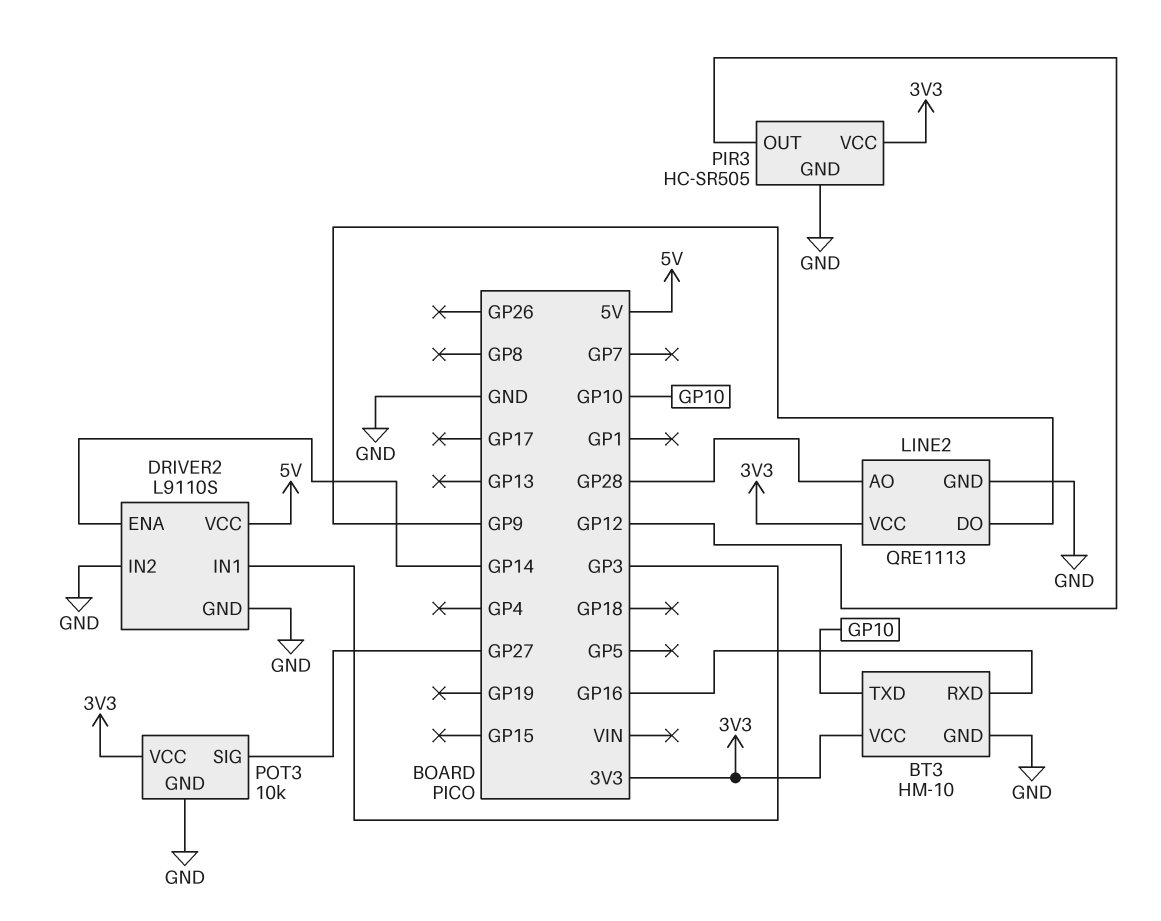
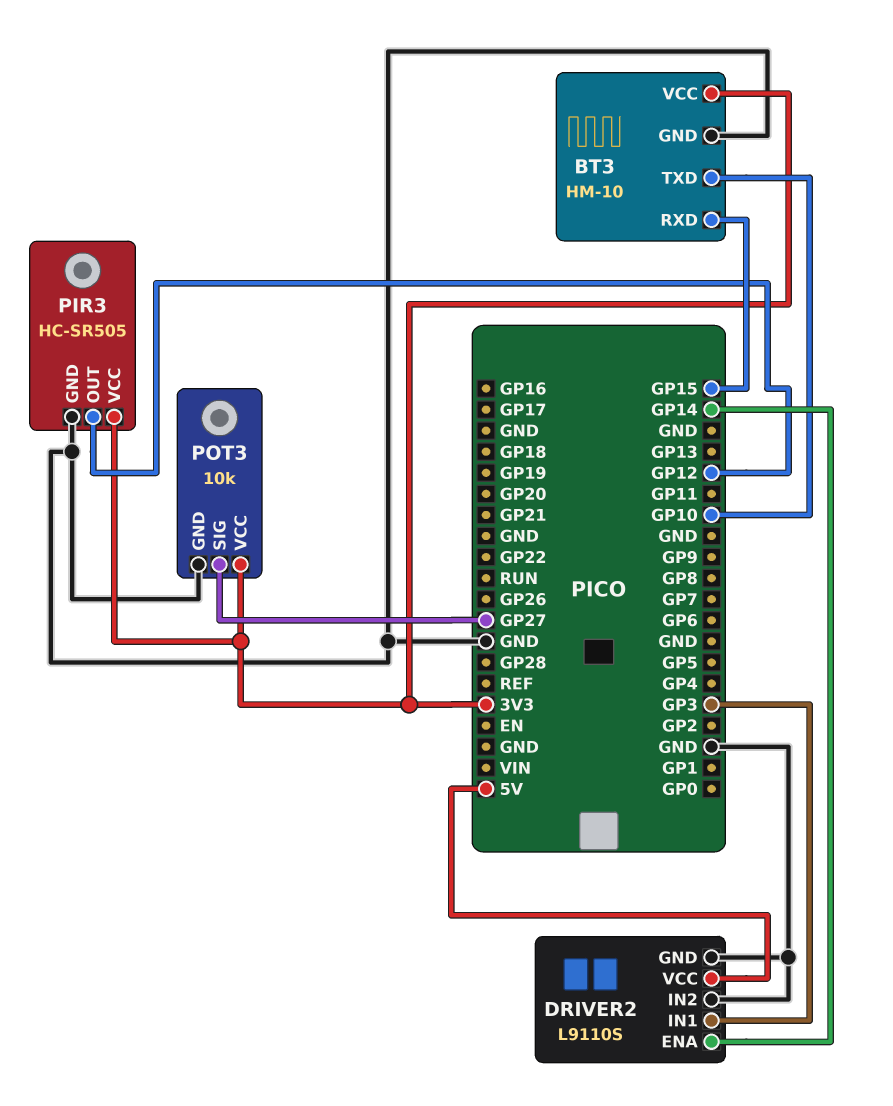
BT3 pin RXD: GP16 -> GP15
LINE2: QRE1113 -> none
LINE2 pin AO: GP28 -> none
LINE2 pin DO: GP9 -> none
LINE2 pin GND: GND -> none
LINE2 pin VCC: 3V3 -> none

